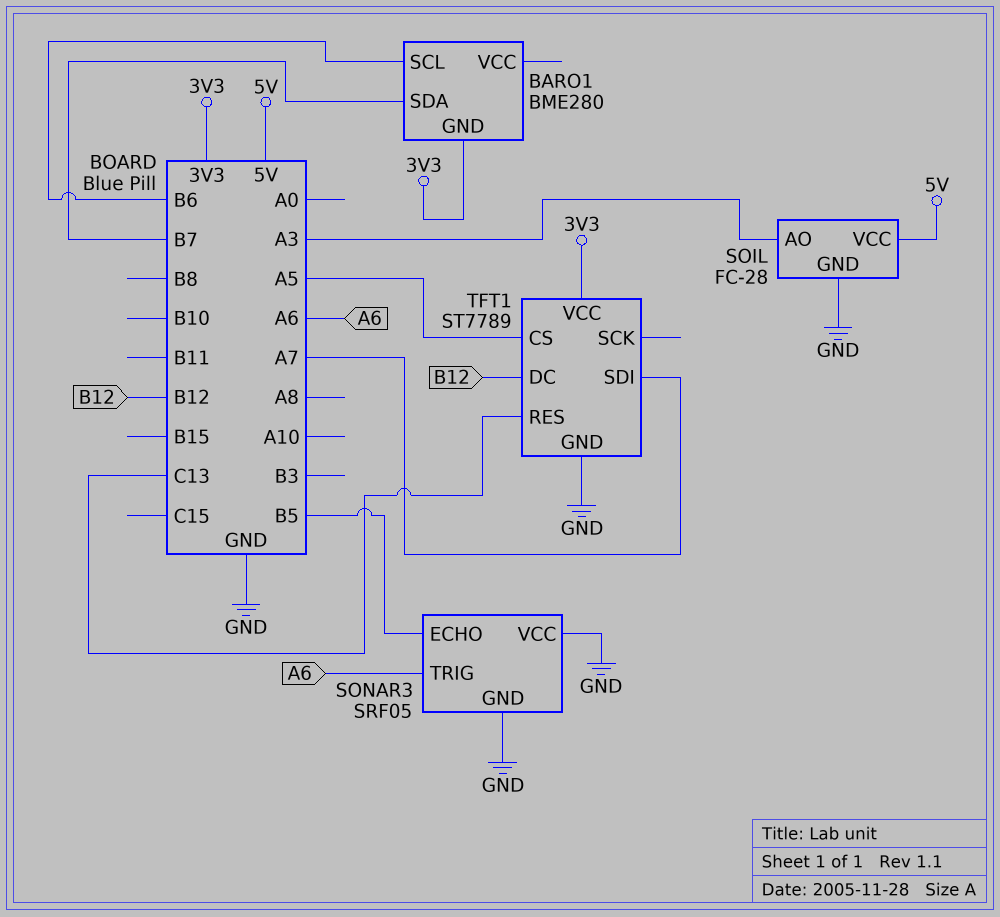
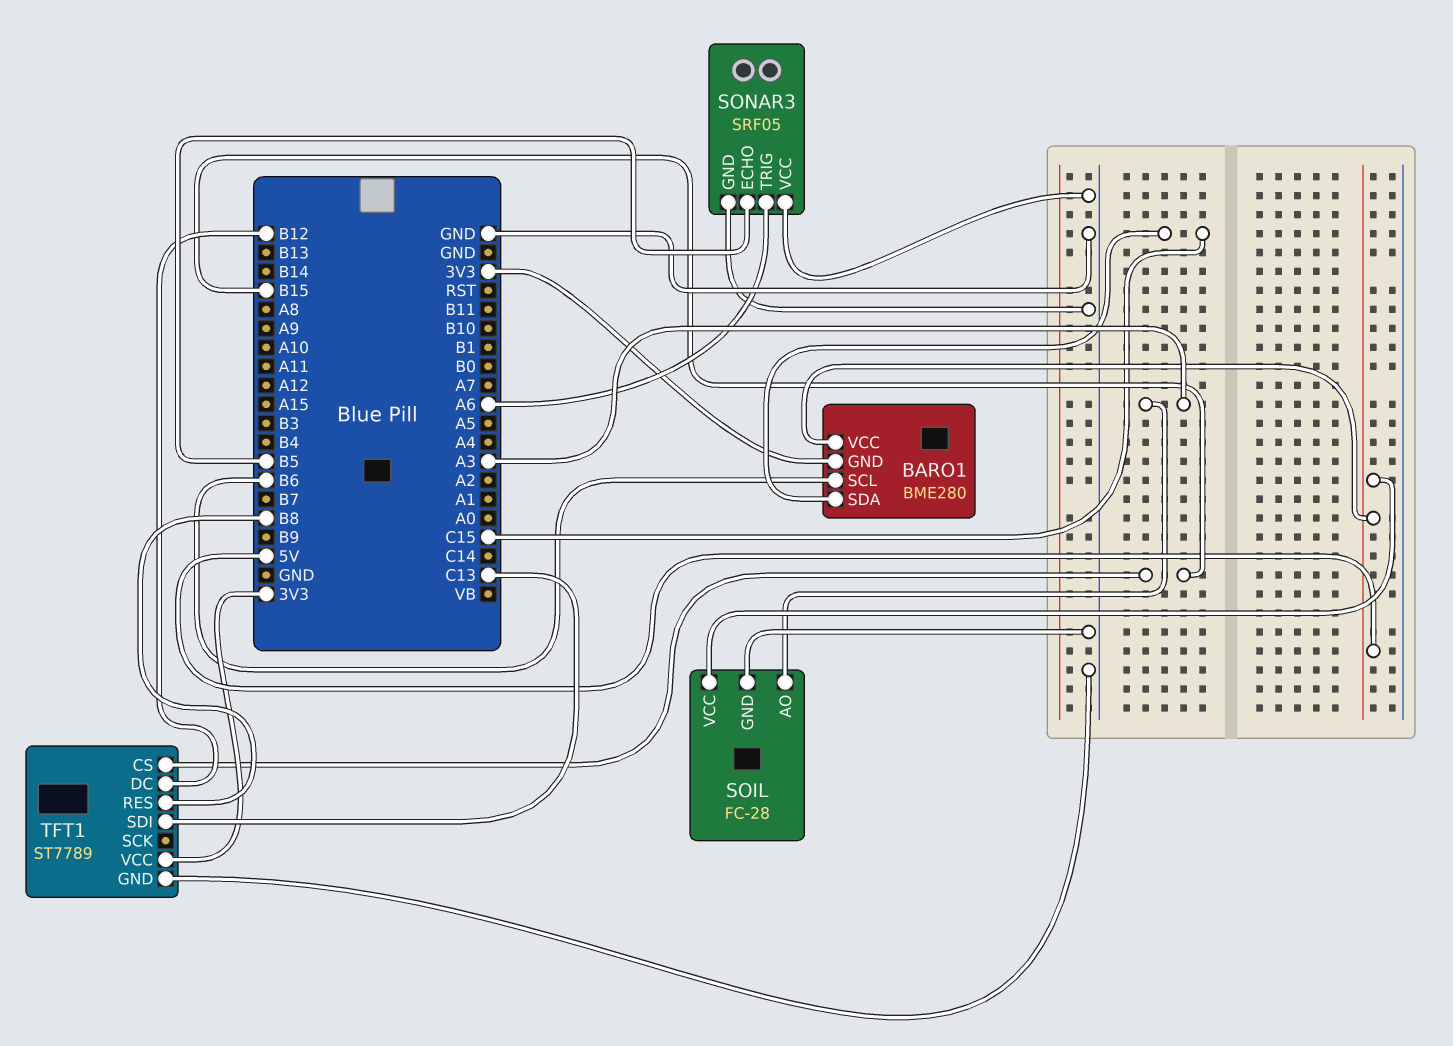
BARO1 pin SDA: B7 -> C15
BARO1 pin VCC: none -> 5V
TFT1 pin CS: A5 -> B15
TFT1 pin RES: C13 -> B8
TFT1 pin SDI: A7 -> C13

